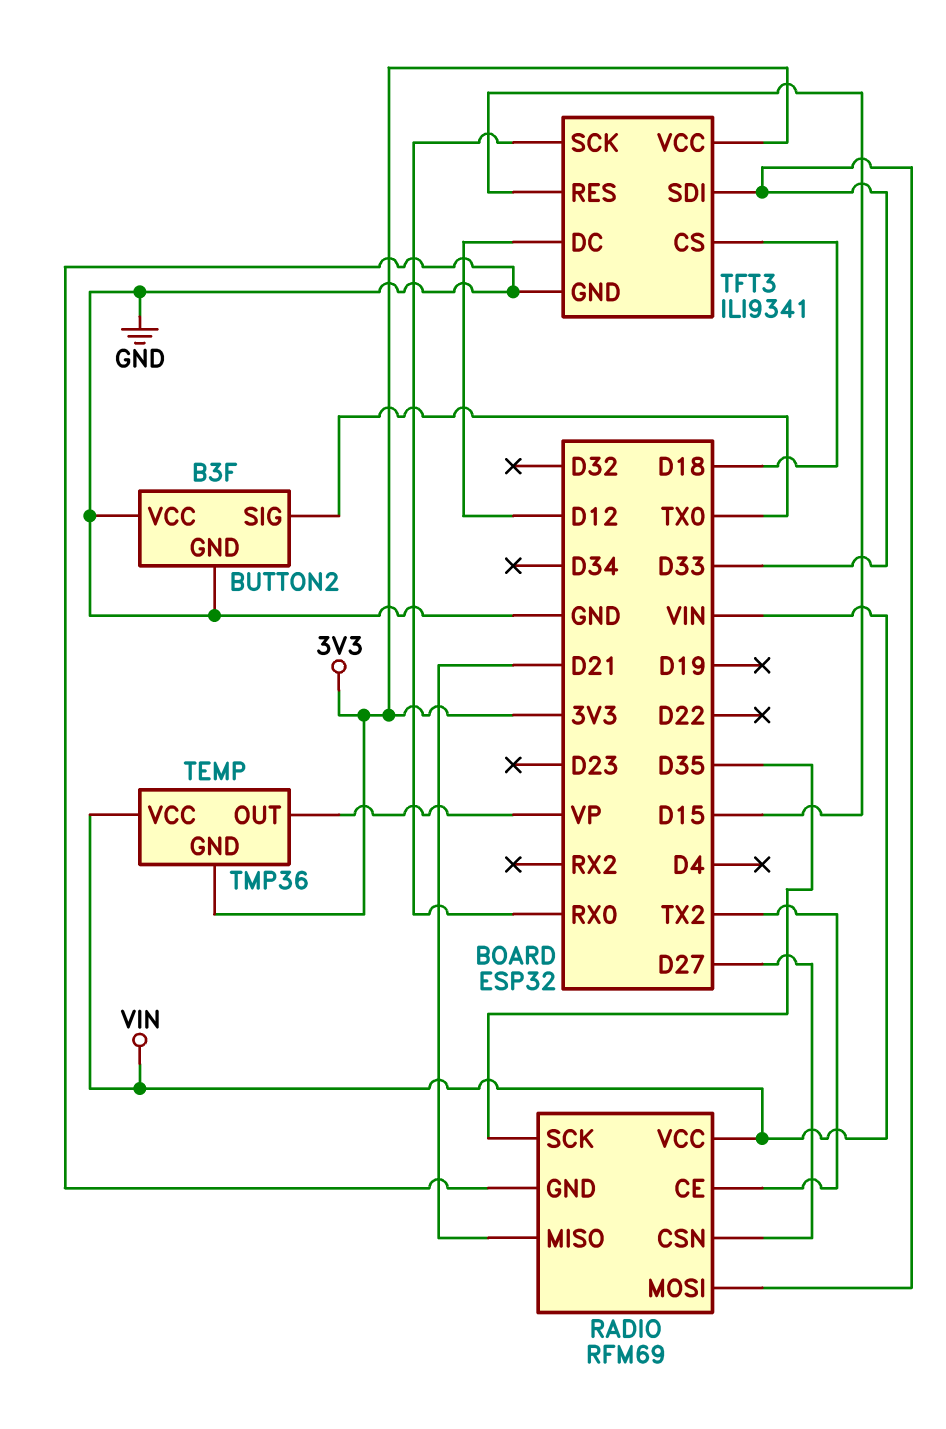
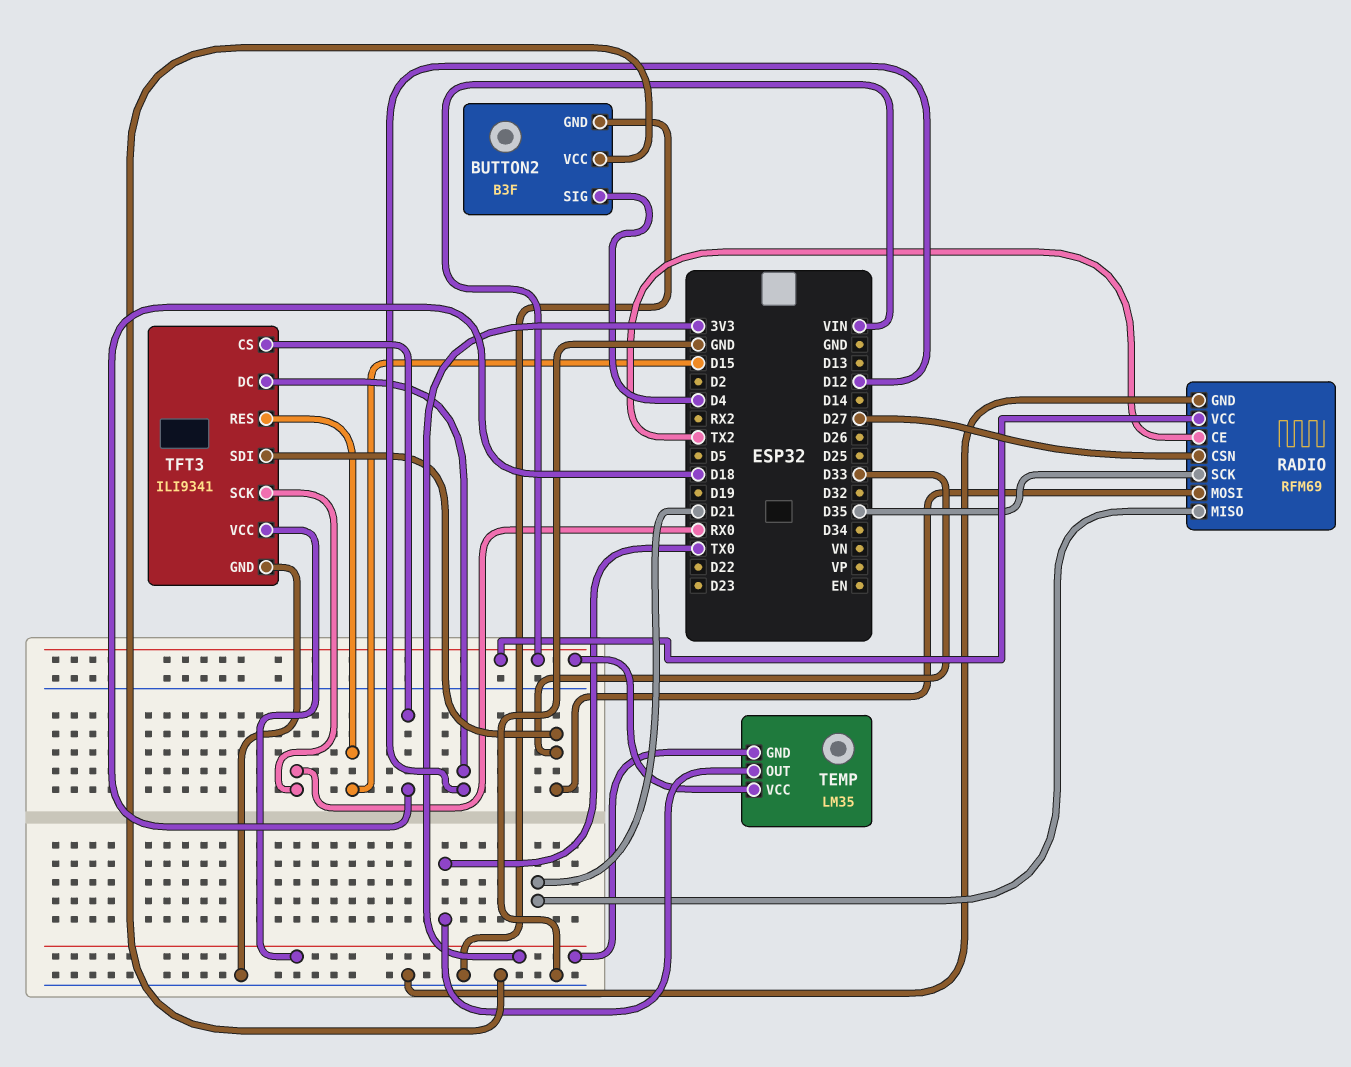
BUTTON2 pin SIG: TX0 -> D4
TEMP: TMP36 -> LM35
TEMP pin OUT: VP -> TX0

